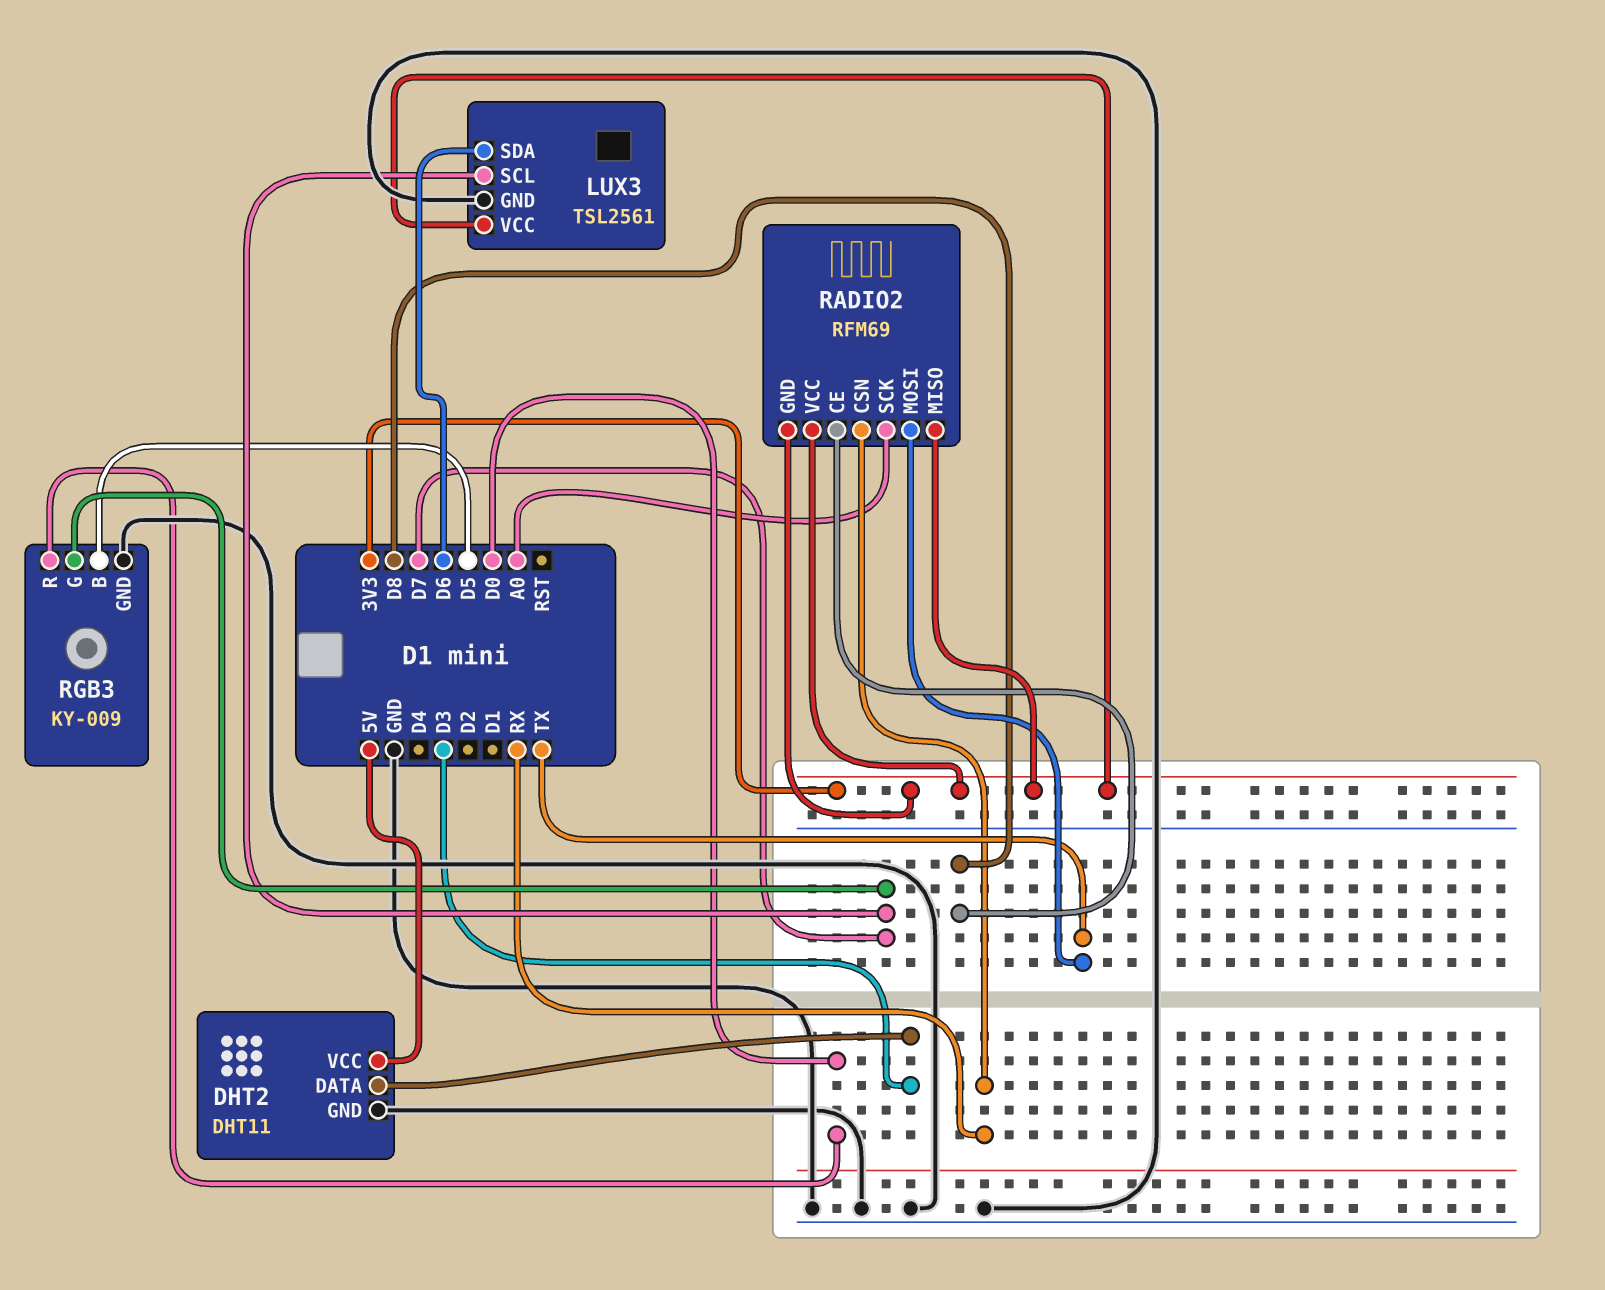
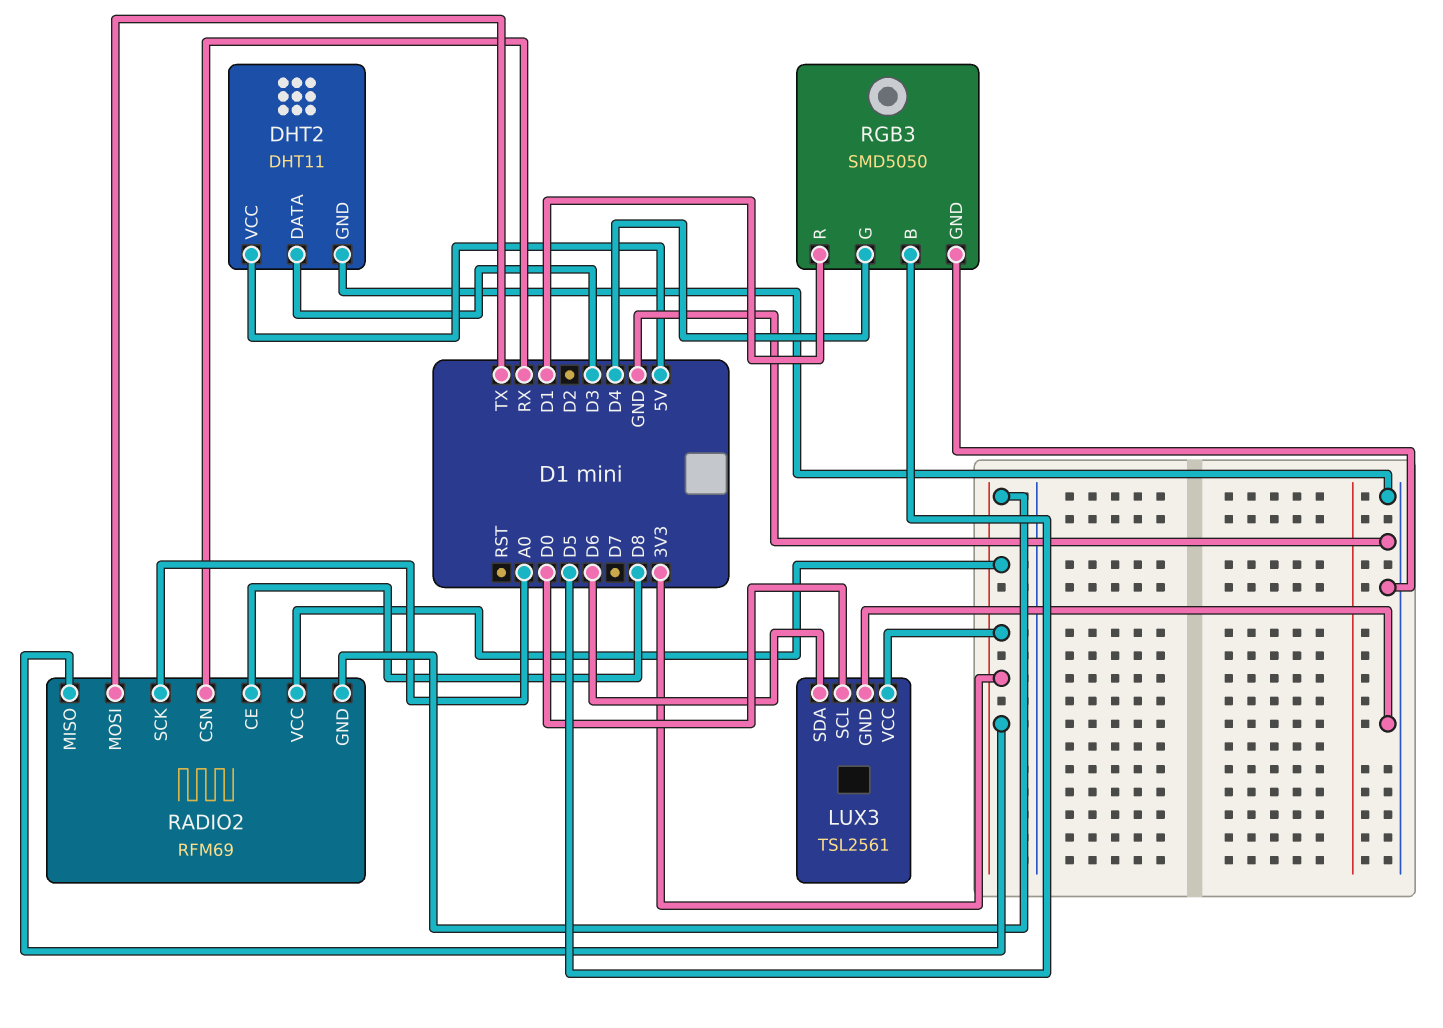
LUX3 pin SCL: D7 -> D0
RGB3: KY-009 -> SMD5050
RGB3 pin G: D7 -> D4
RGB3 pin R: D0 -> D1

